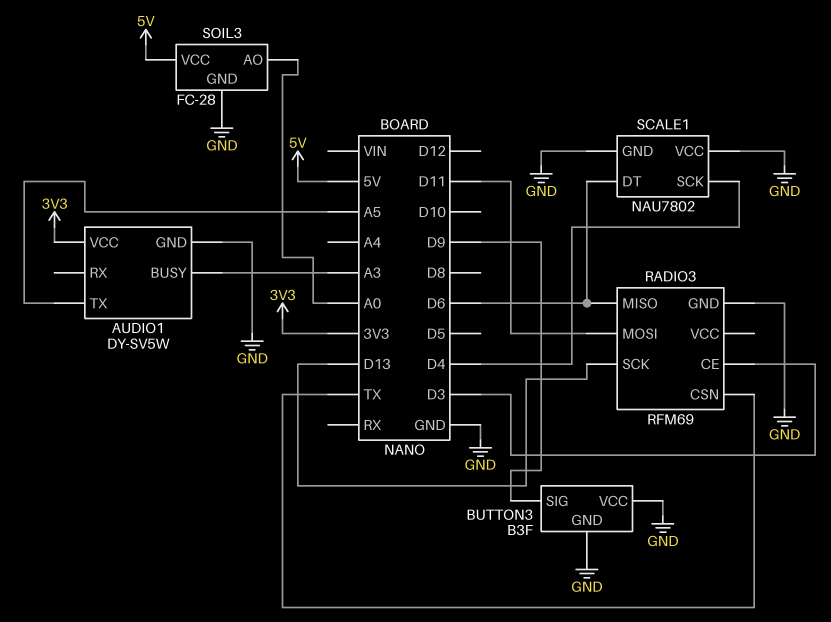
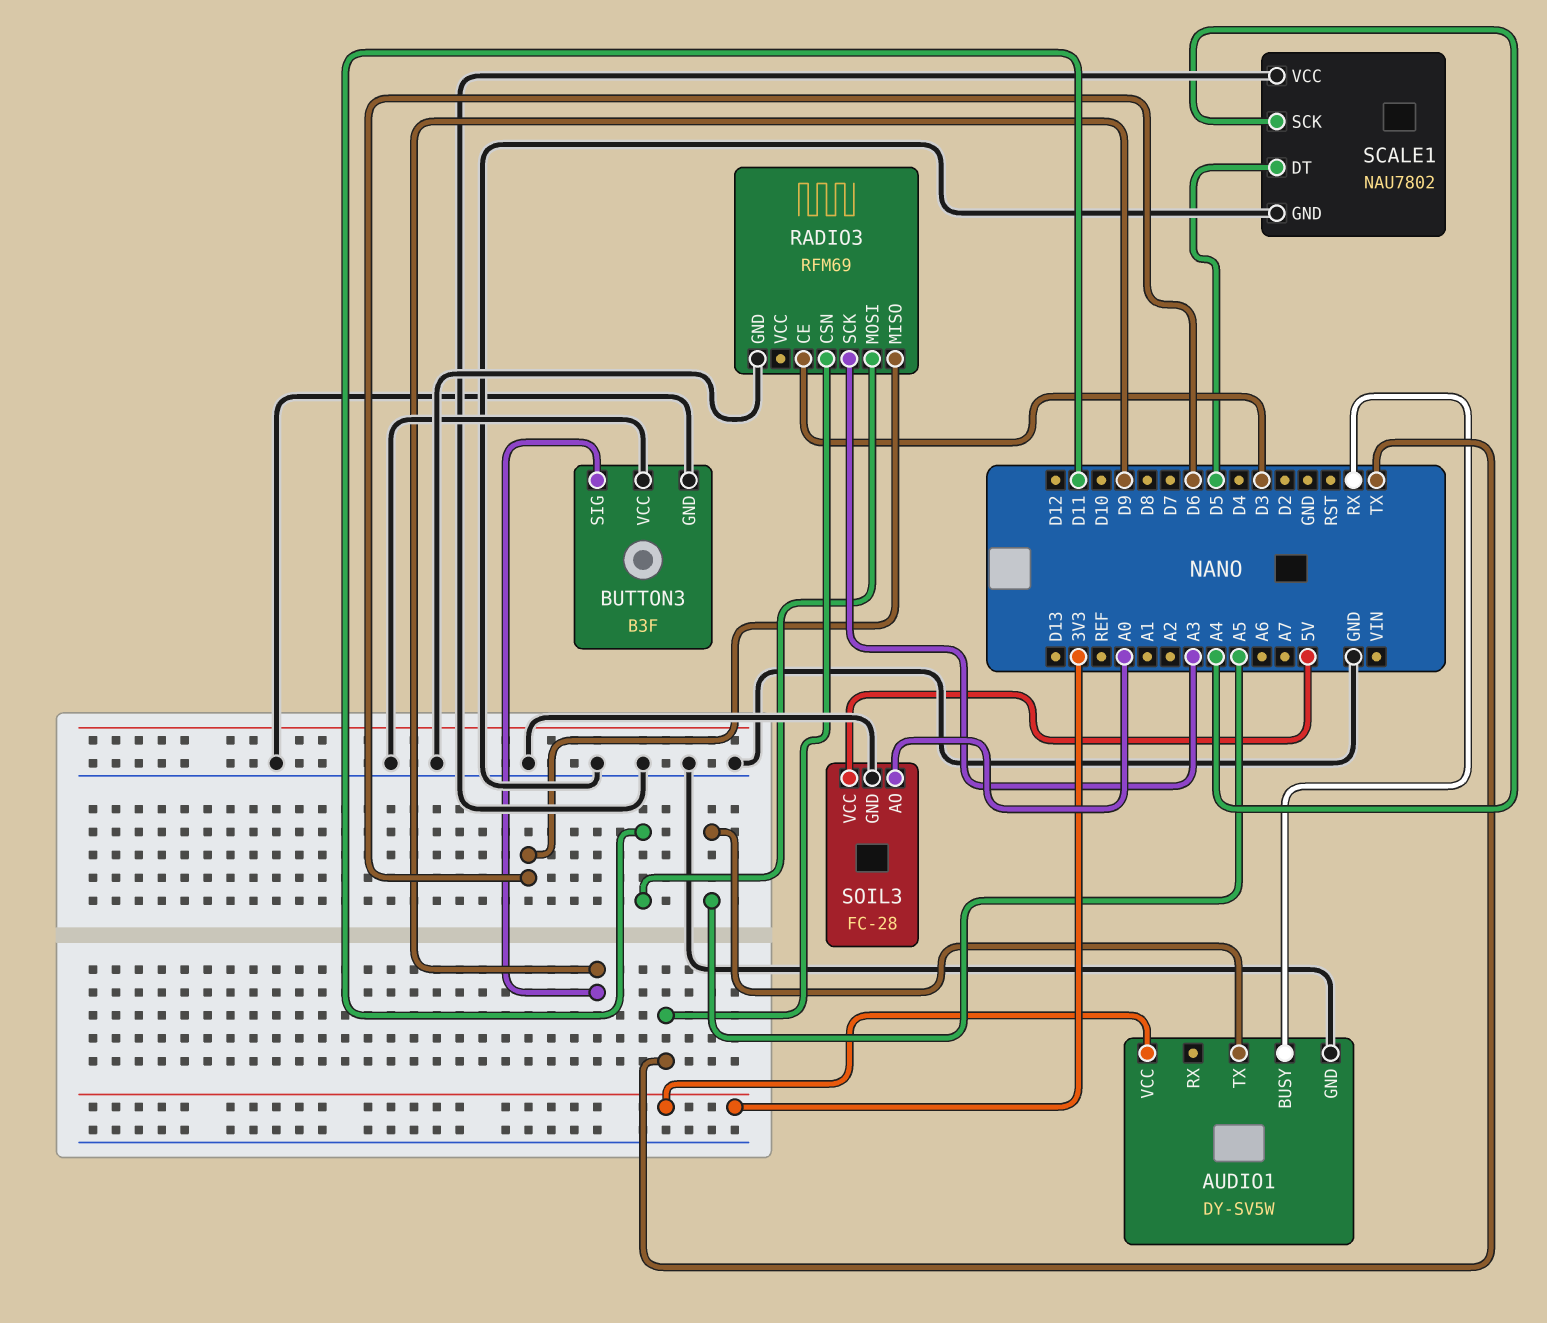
AUDIO1 pin BUSY: A3 -> RX
RADIO3 pin SCK: D13 -> A3
SCALE1 pin DT: D6 -> D5
SCALE1 pin SCK: D4 -> A4

